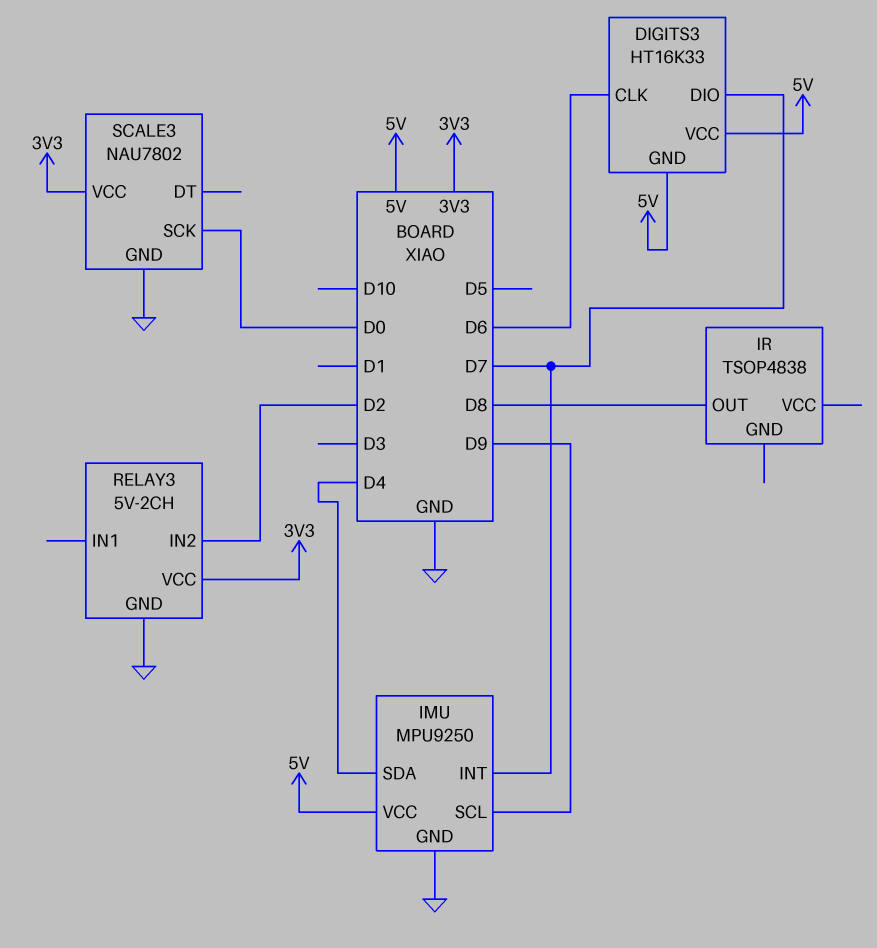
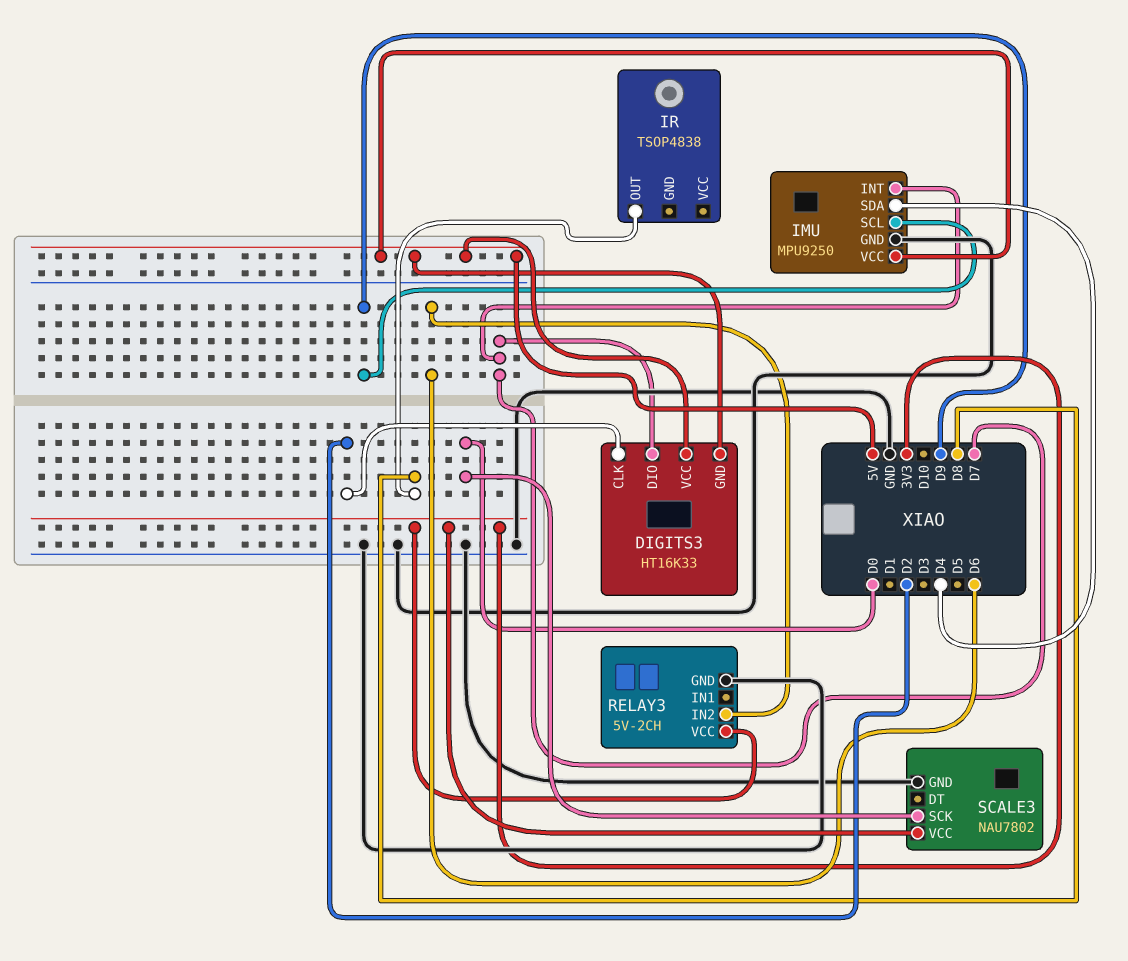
DIGITS3 pin CLK: D6 -> D2
RELAY3 pin IN2: D2 -> D6

